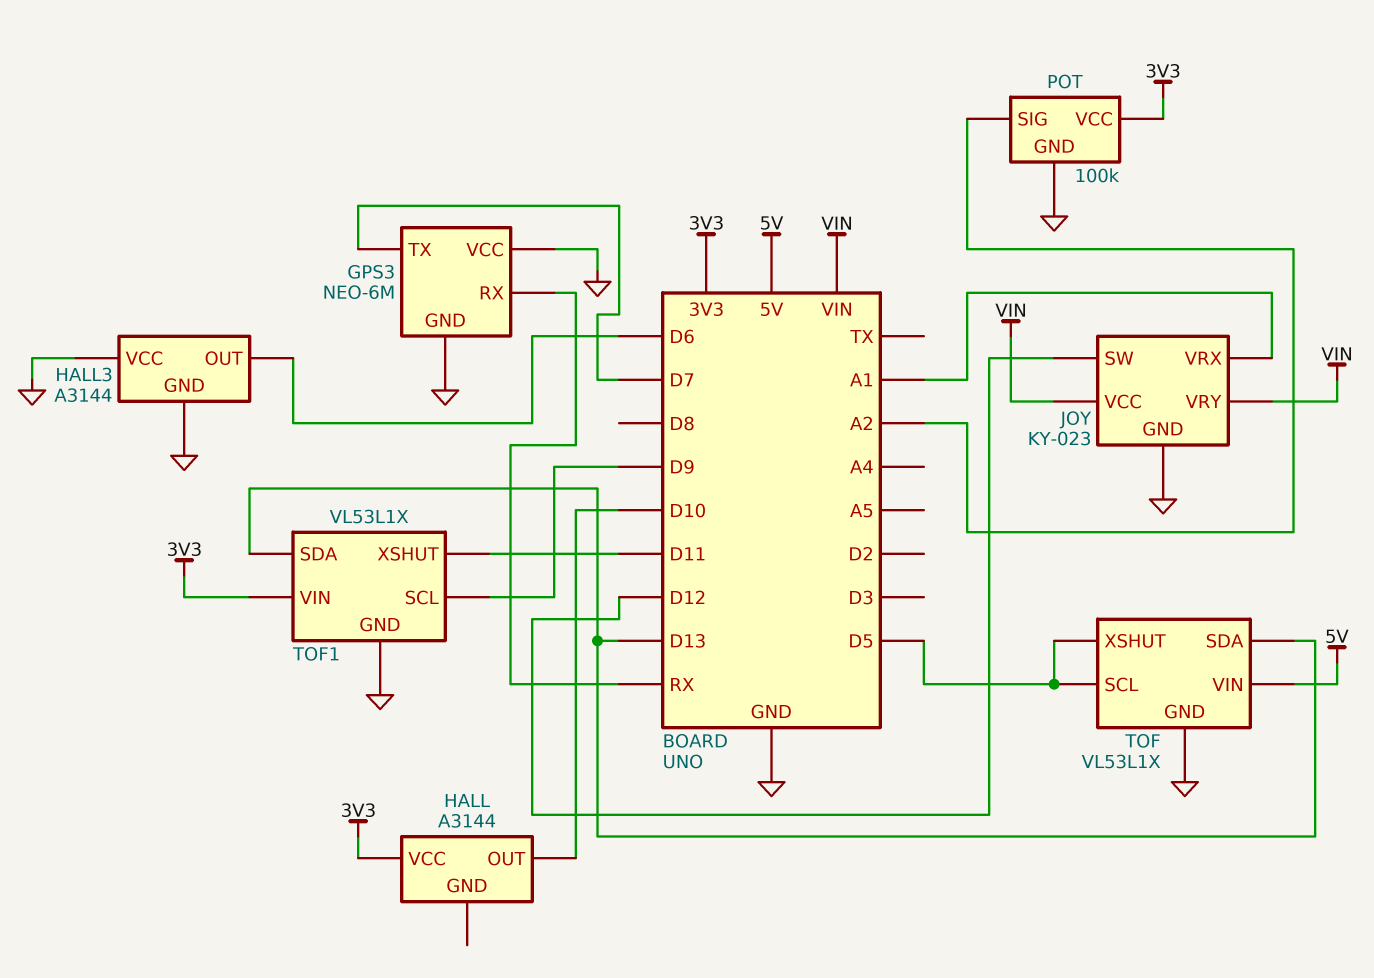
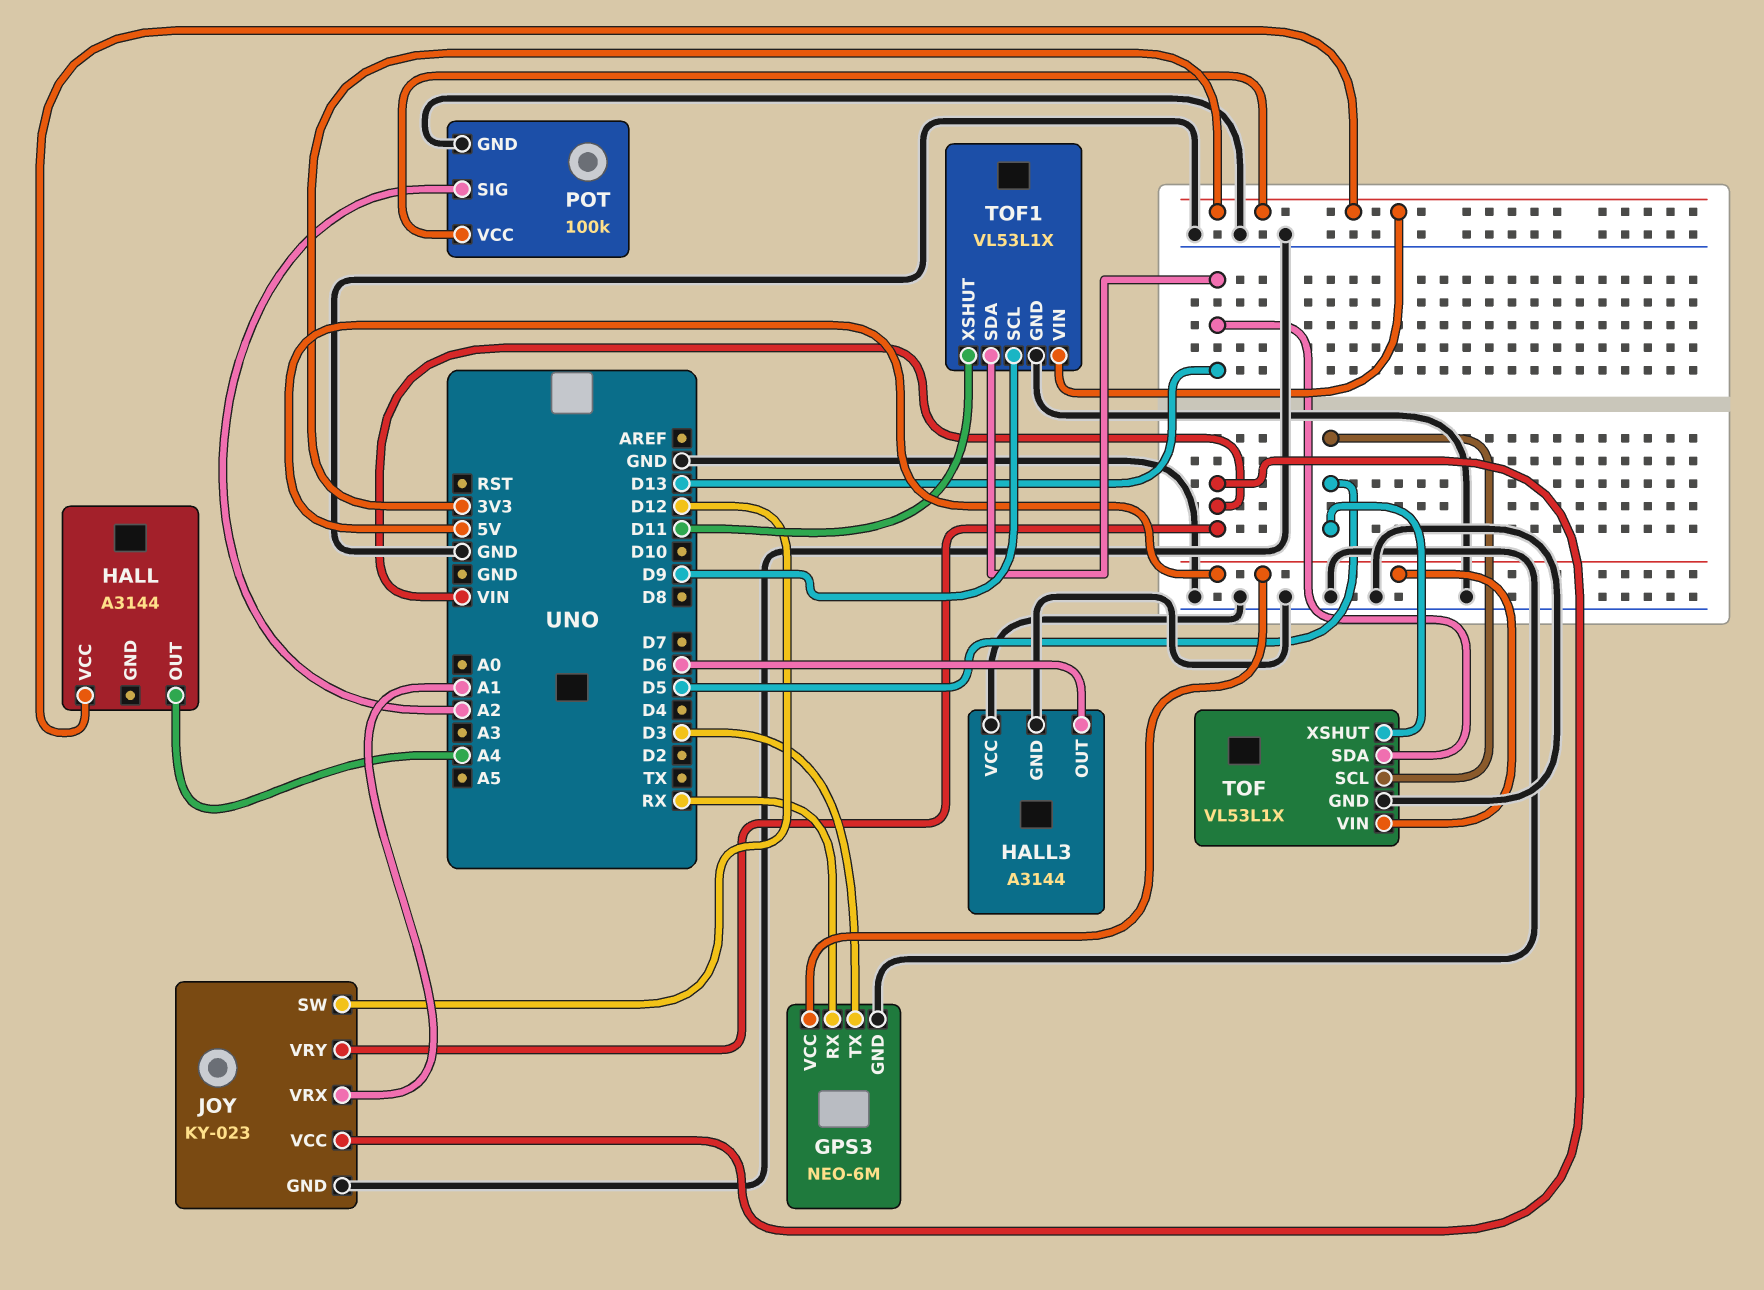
GPS3 pin TX: D7 -> D3
GPS3 pin VCC: GND -> 5V
HALL pin OUT: D10 -> A4

